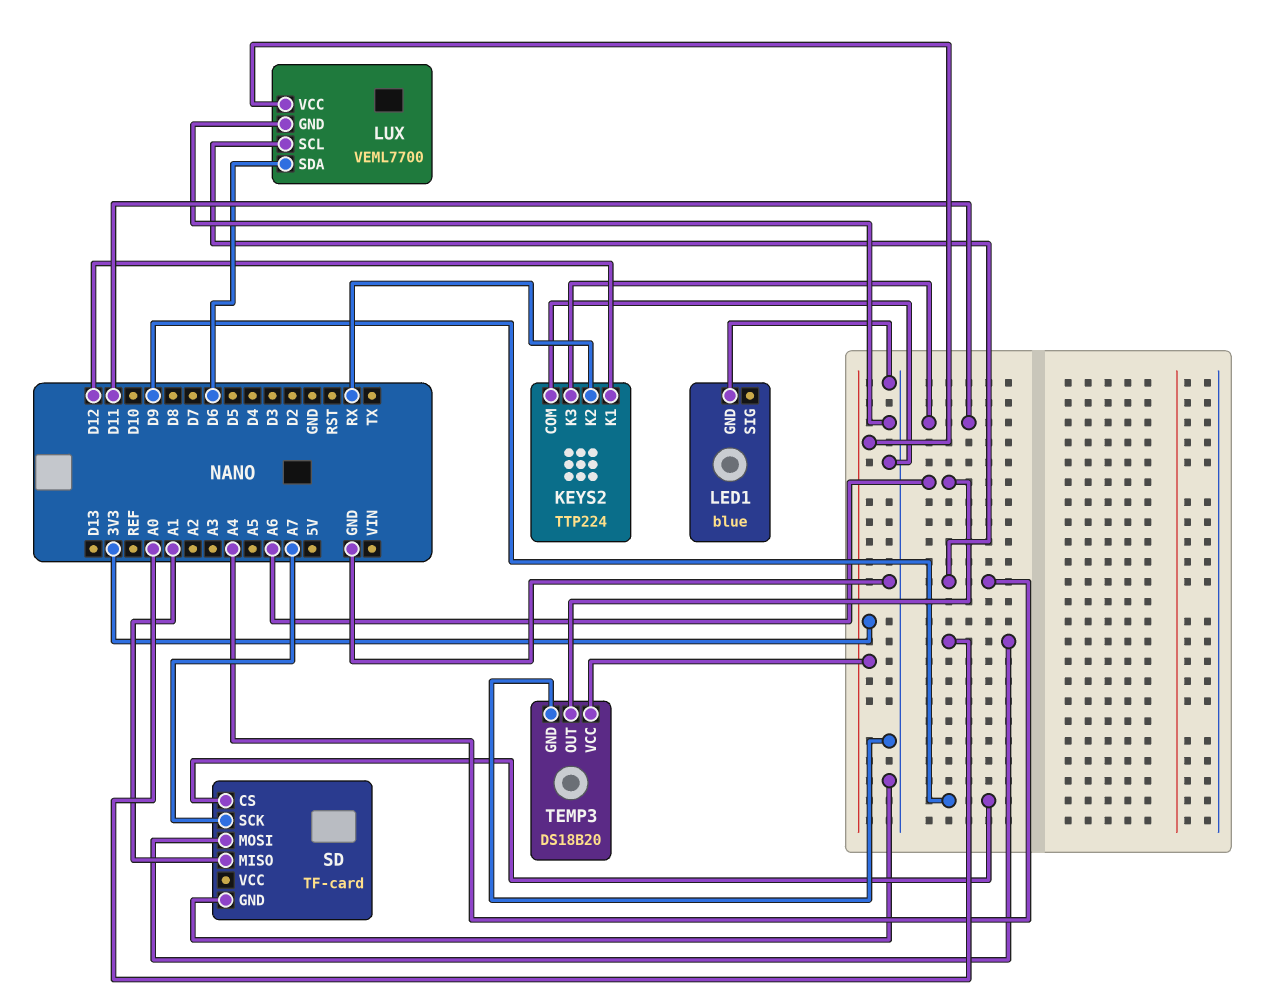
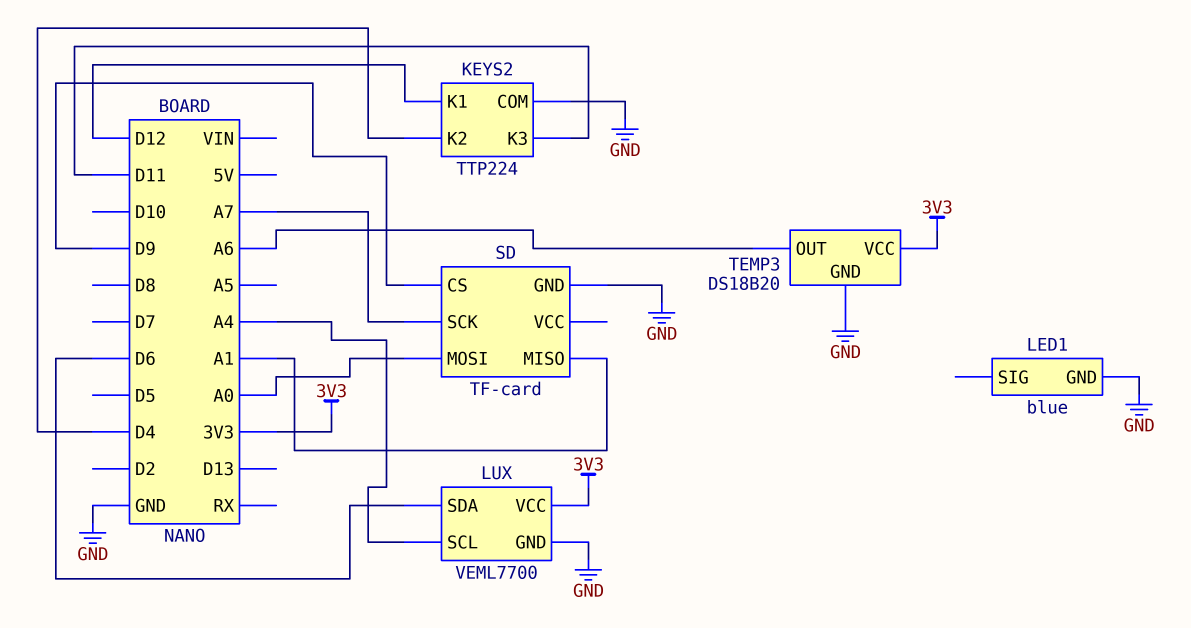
KEYS2 pin K2: RX -> D4

